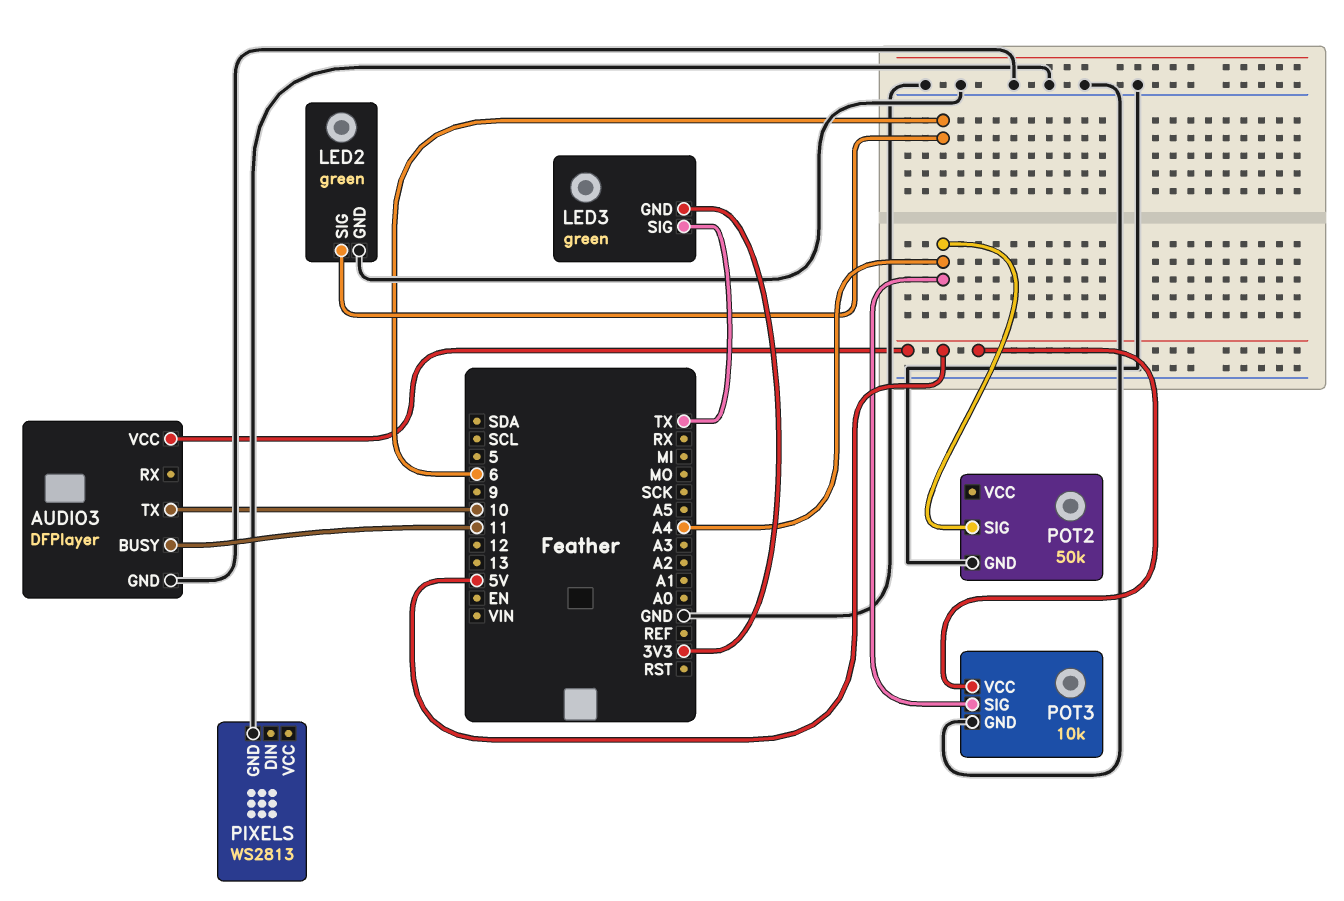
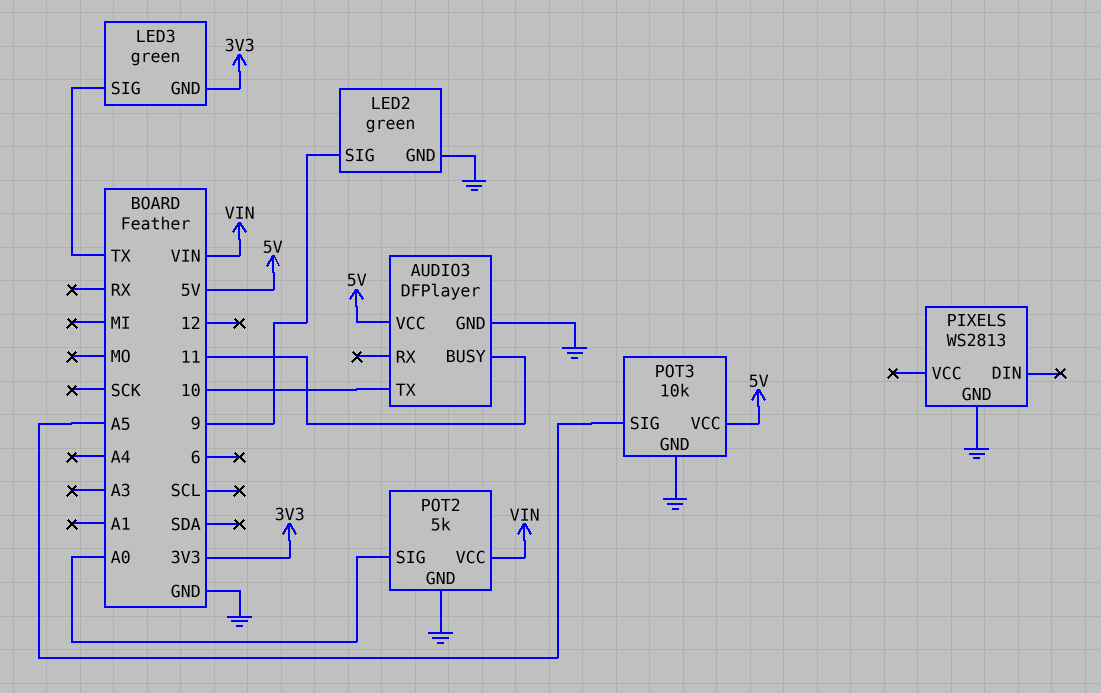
LED2 pin SIG: 6 -> 9
POT2: 50k -> 5k
POT2 pin SIG: A4 -> A0
POT2 pin VCC: none -> VIN
POT3 pin SIG: A4 -> A5

